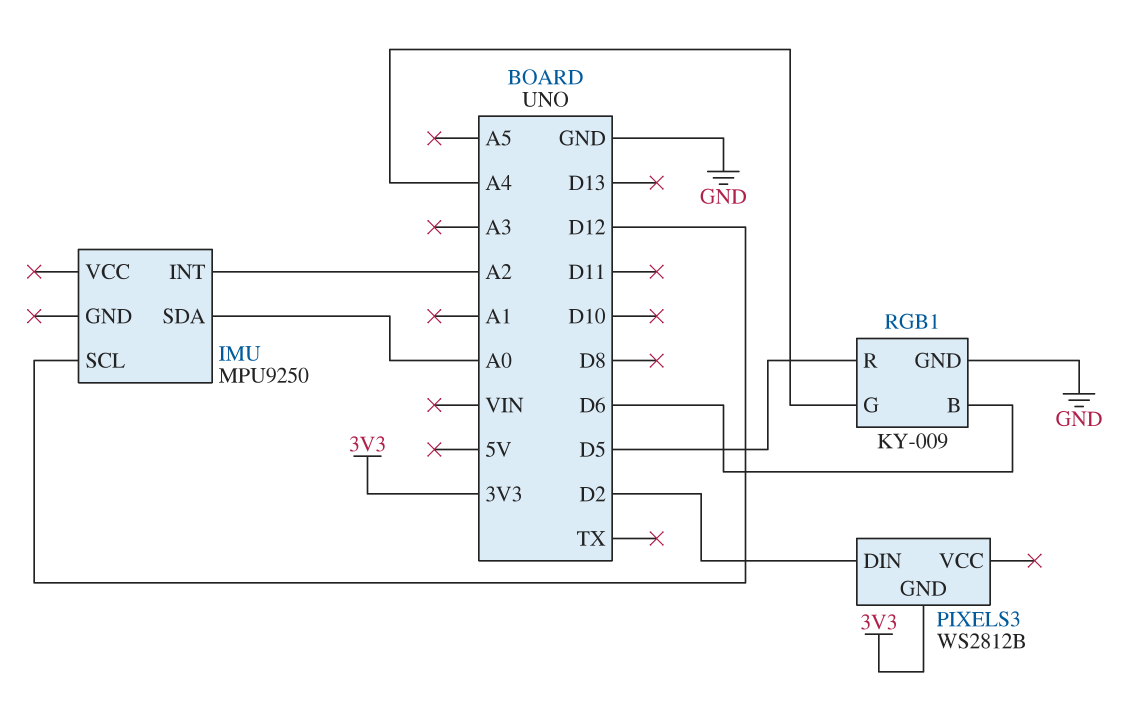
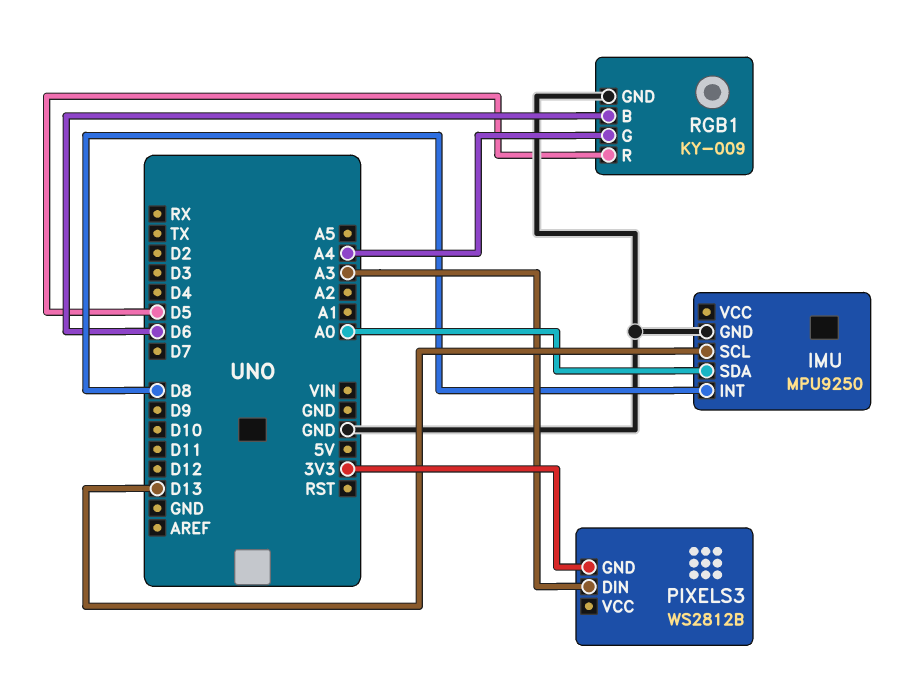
IMU pin GND: none -> GND
IMU pin INT: A2 -> D8
IMU pin SCL: D12 -> D13
PIXELS3 pin DIN: D2 -> A3

